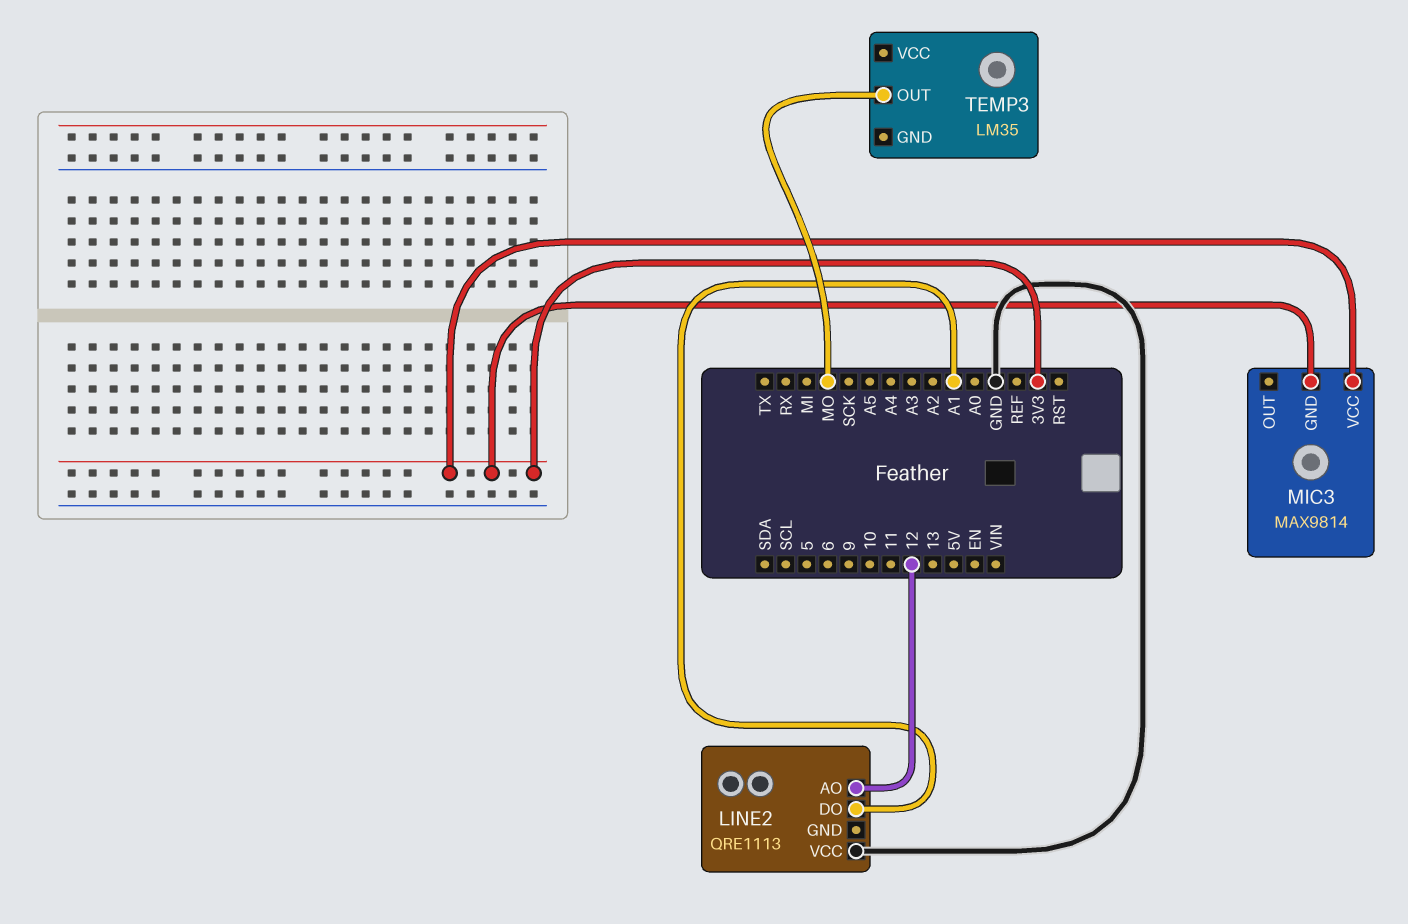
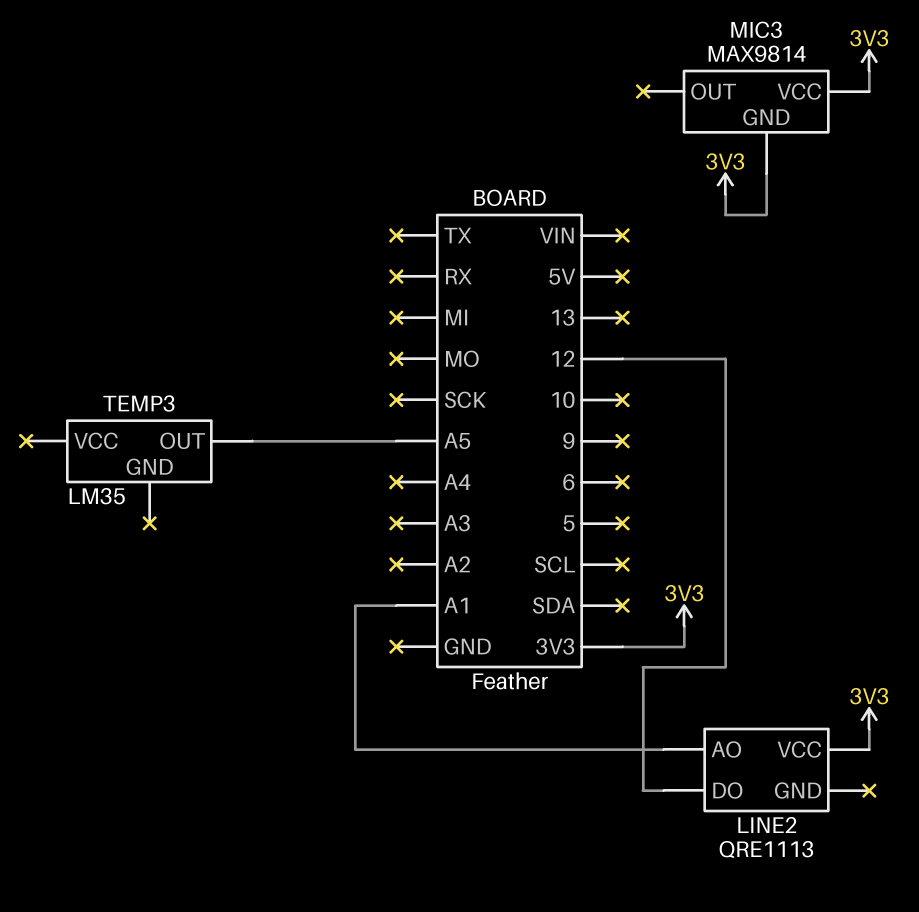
LINE2 pin AO: 12 -> A1
LINE2 pin DO: A1 -> 12
LINE2 pin VCC: GND -> 3V3
TEMP3 pin OUT: MO -> A5

